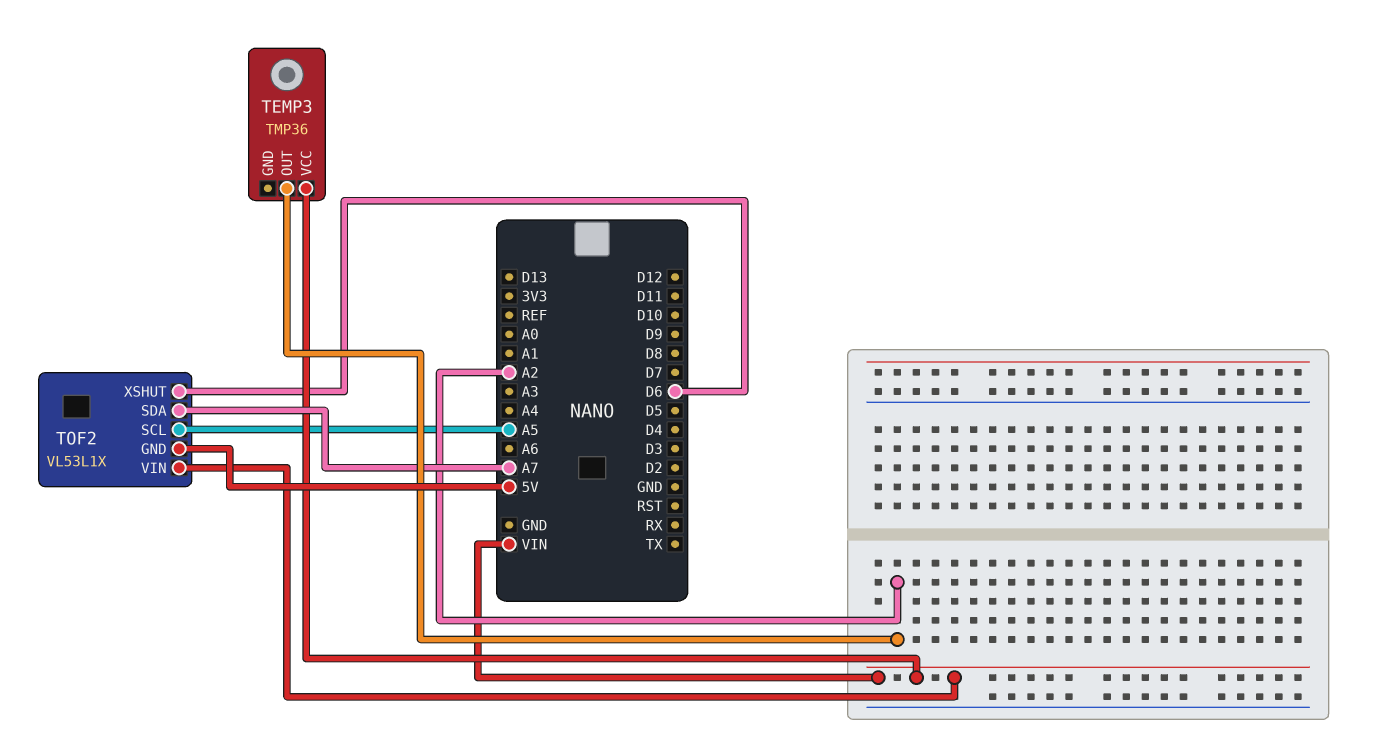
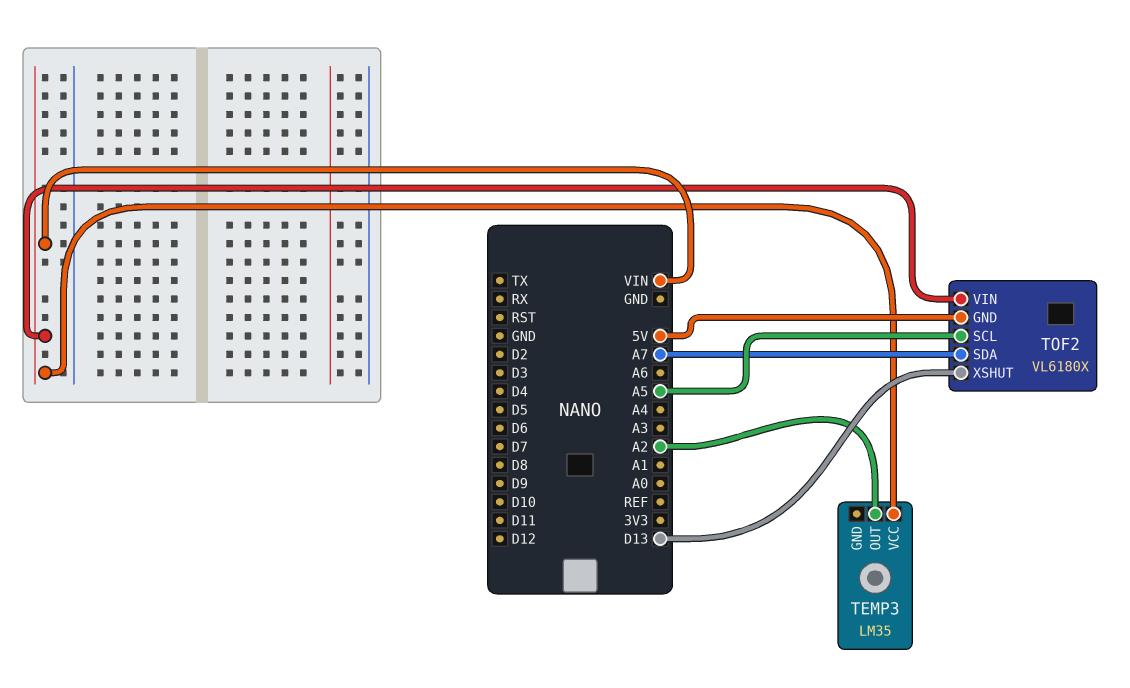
TEMP3: TMP36 -> LM35
TOF2: VL53L1X -> VL6180X
TOF2 pin XSHUT: D6 -> D13

